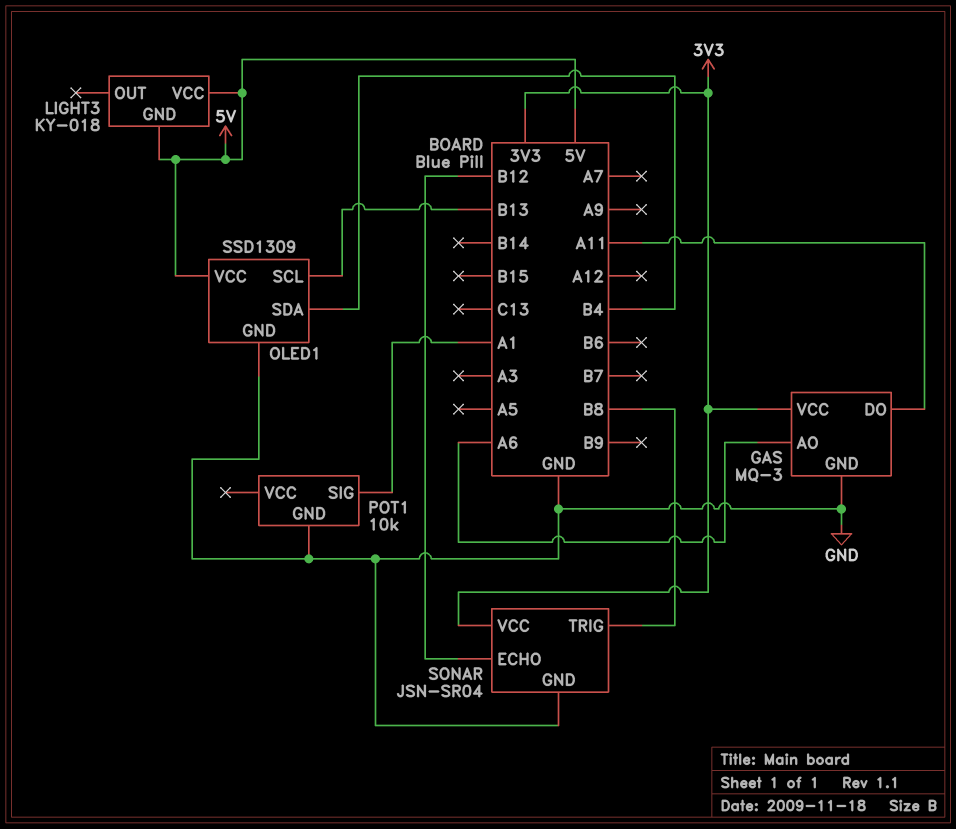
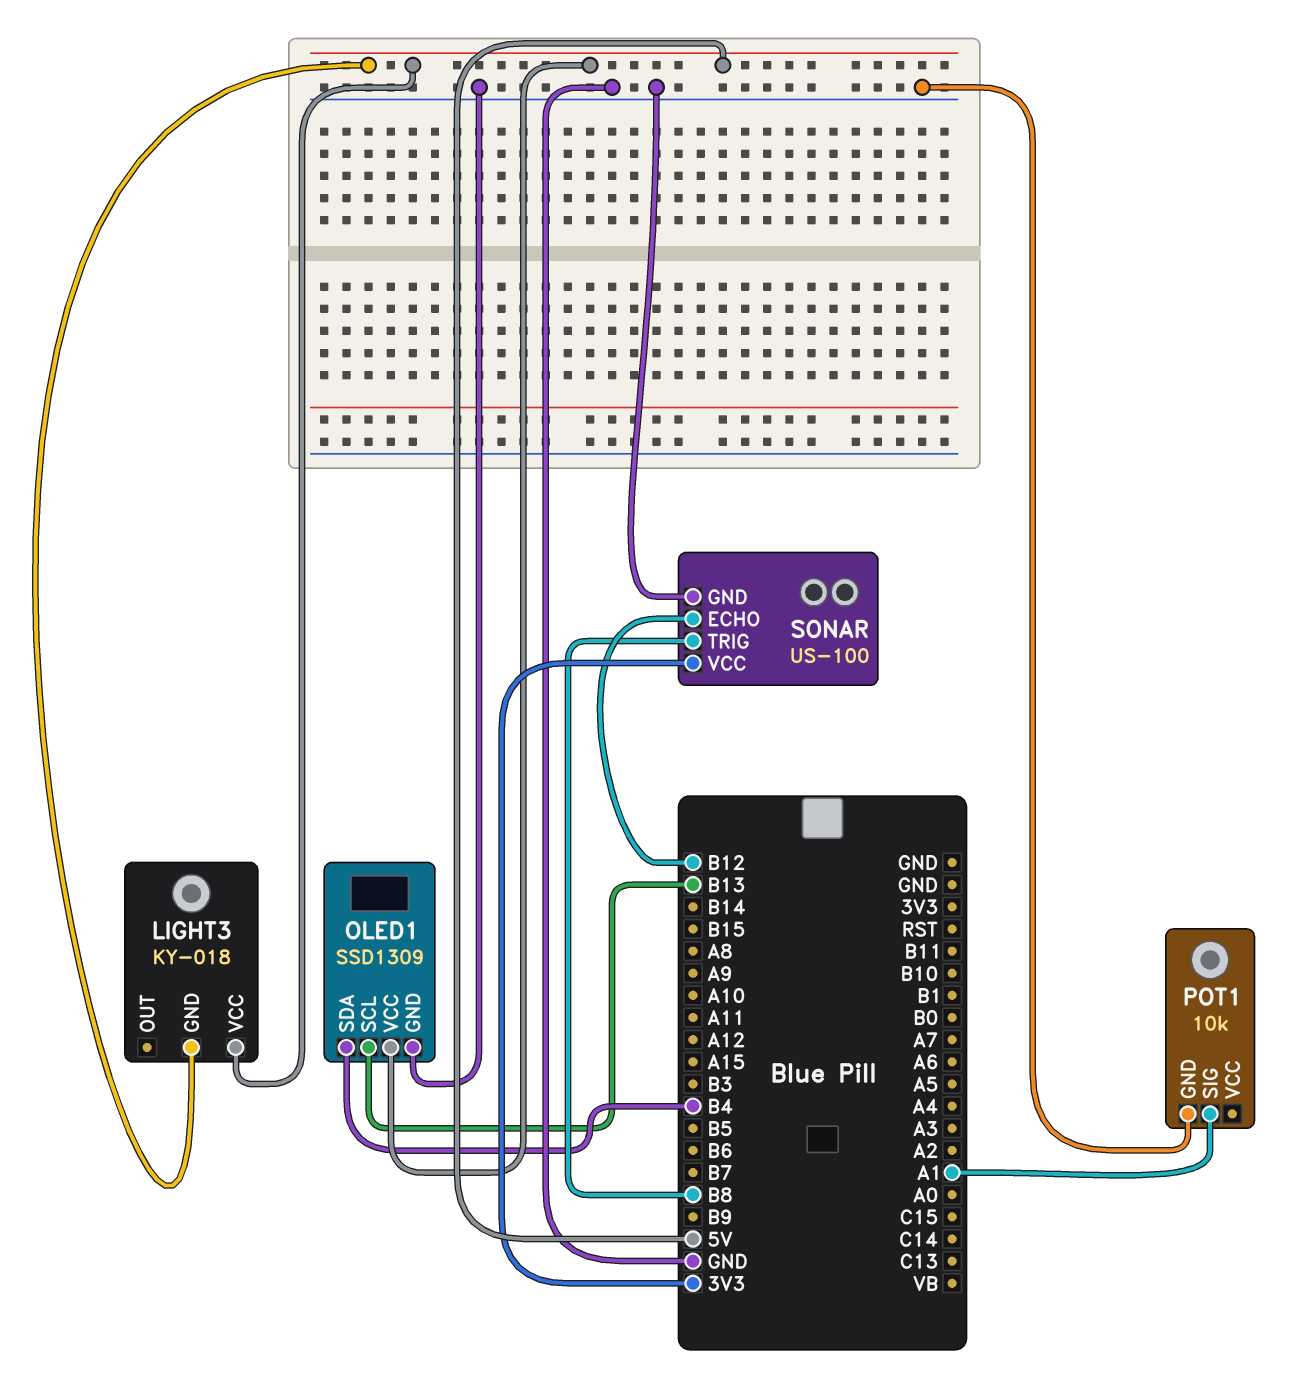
GAS: MQ-3 -> none
GAS pin AO: A6 -> none
GAS pin DO: A11 -> none
GAS pin GND: GND -> none
GAS pin VCC: 3V3 -> none
SONAR: JSN-SR04 -> US-100

